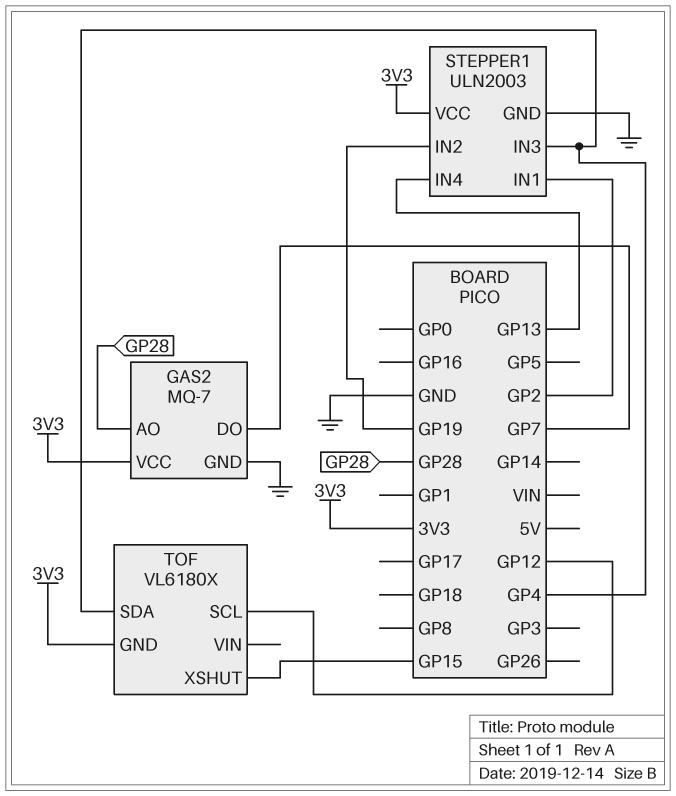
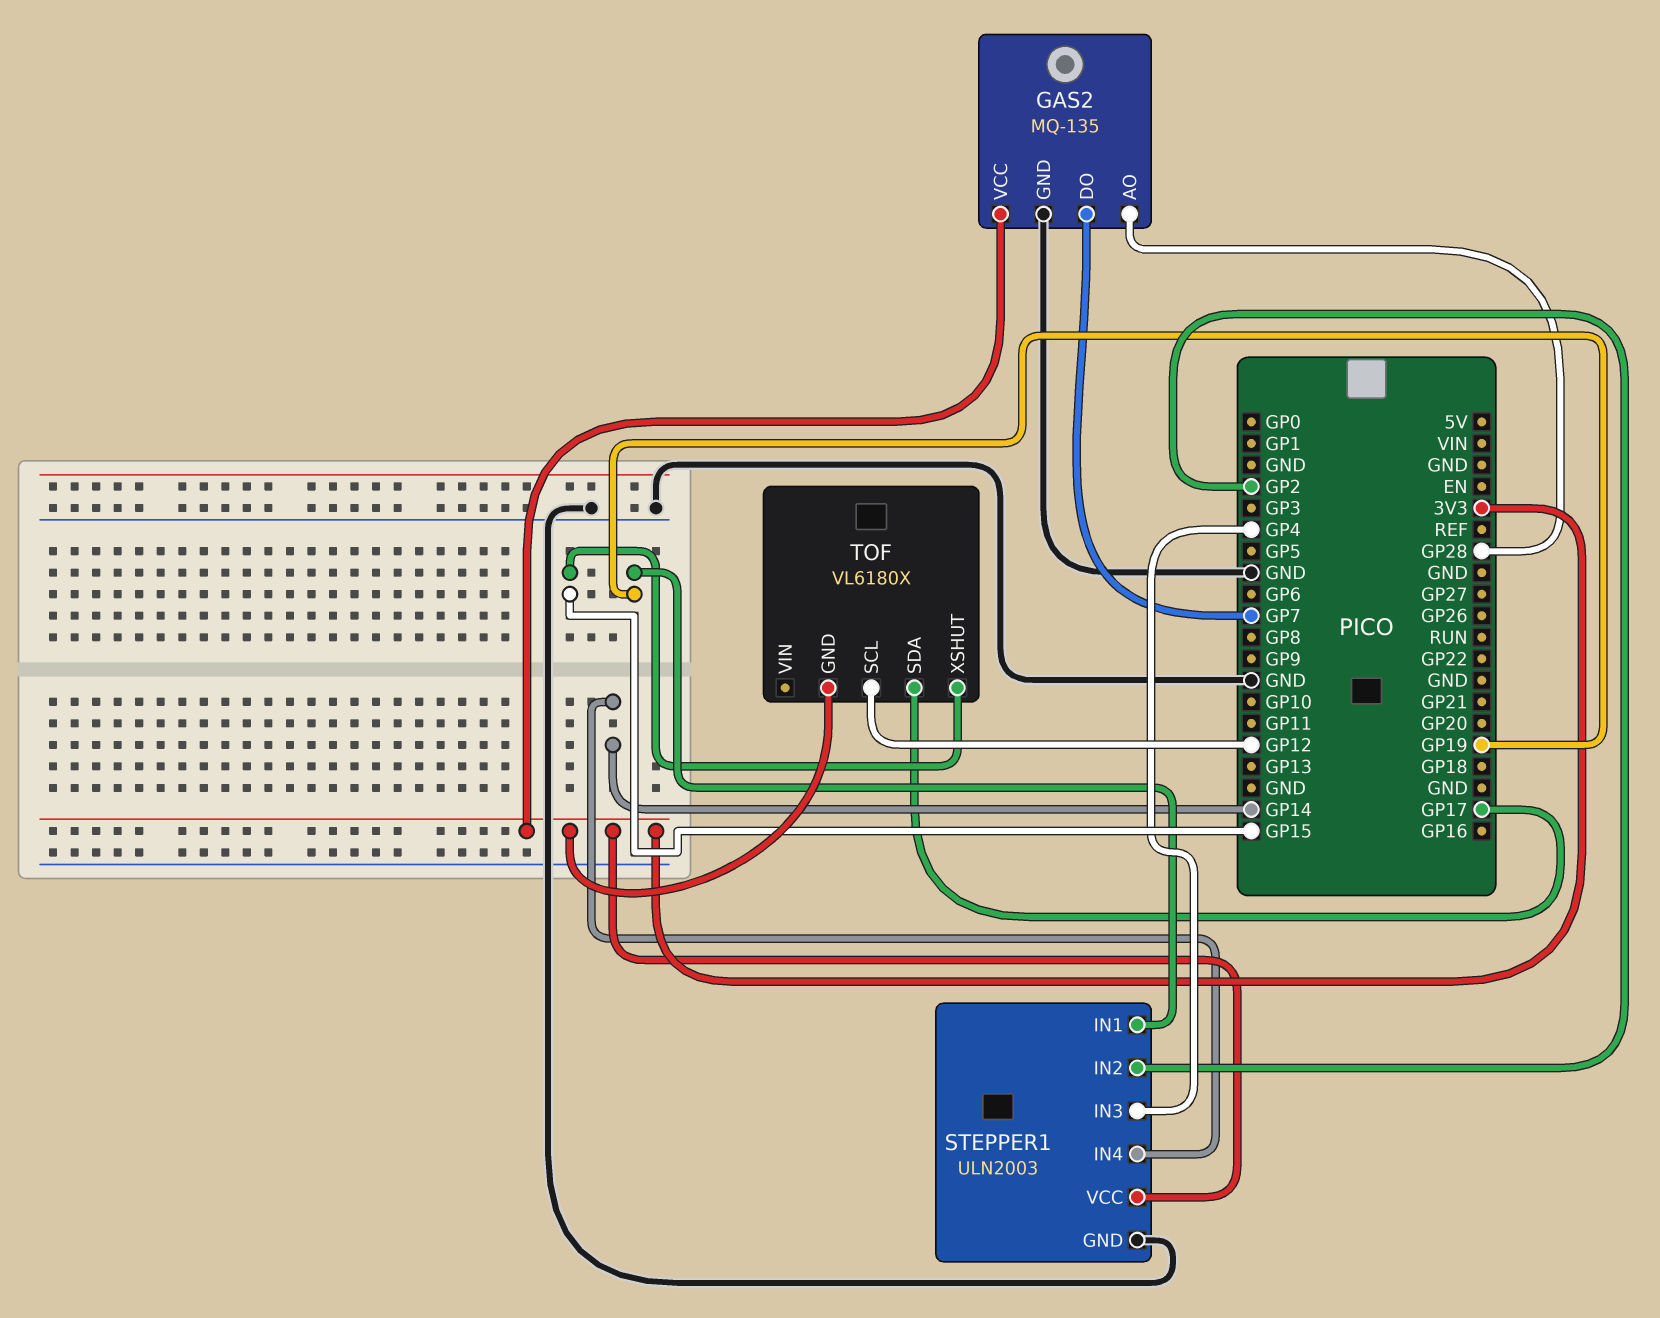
GAS2: MQ-7 -> MQ-135
STEPPER1 pin IN1: GP2 -> GP19
STEPPER1 pin IN2: GP19 -> GP2
STEPPER1 pin IN4: GP13 -> GP14
TOF pin SDA: GP4 -> GP17

